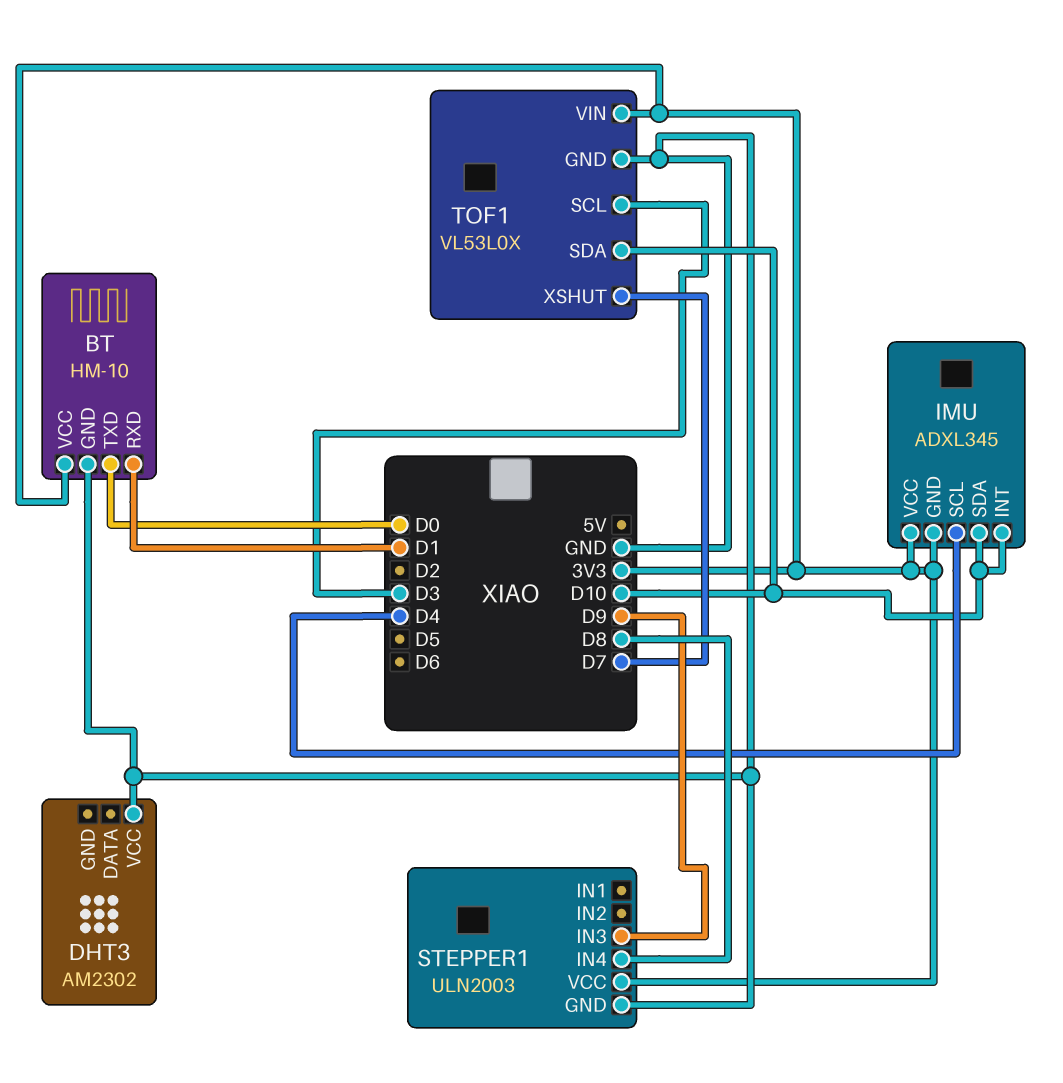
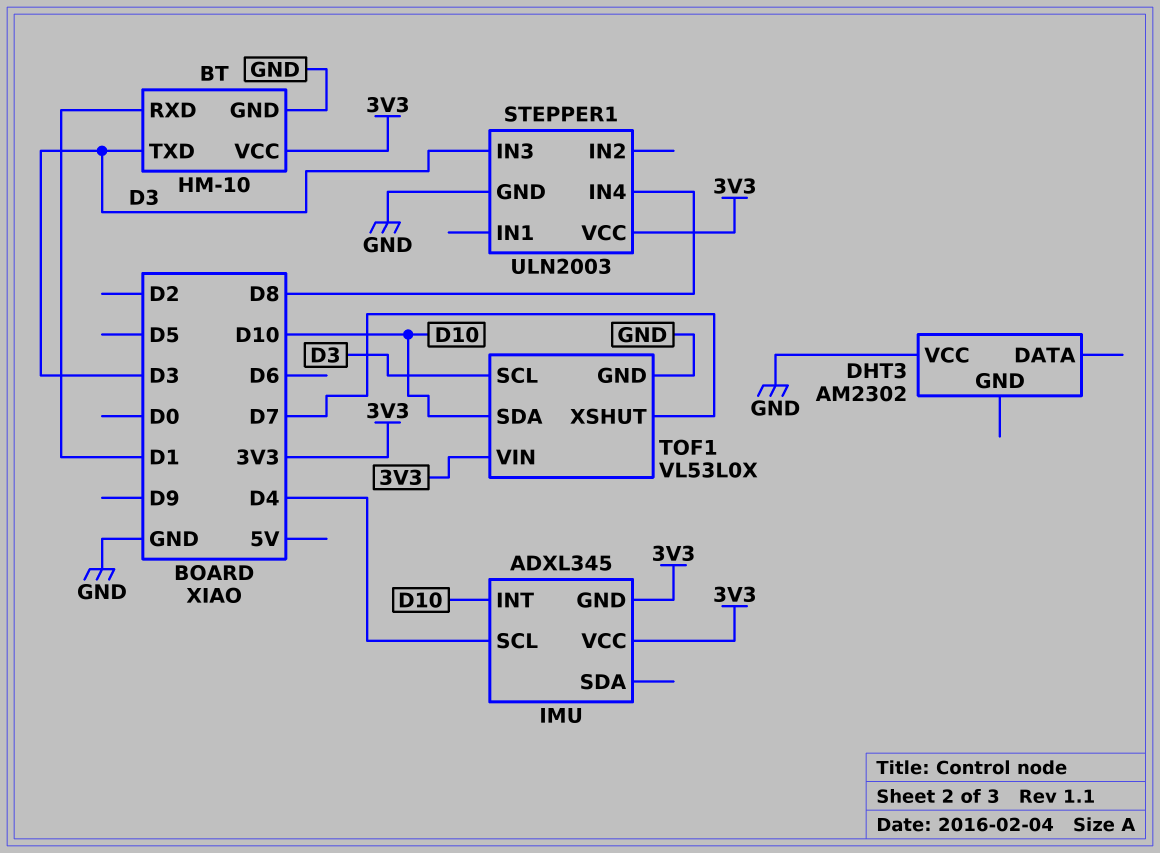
BT pin TXD: D0 -> D3
IMU pin SDA: D10 -> none
STEPPER1 pin IN3: D9 -> D3

